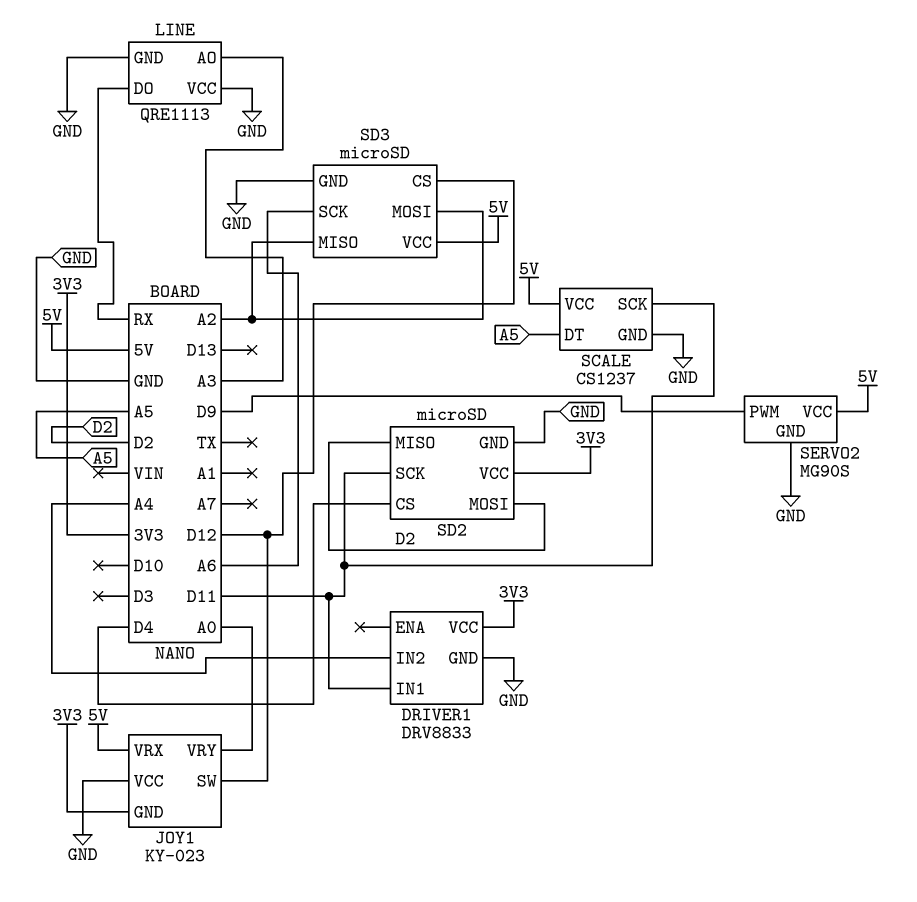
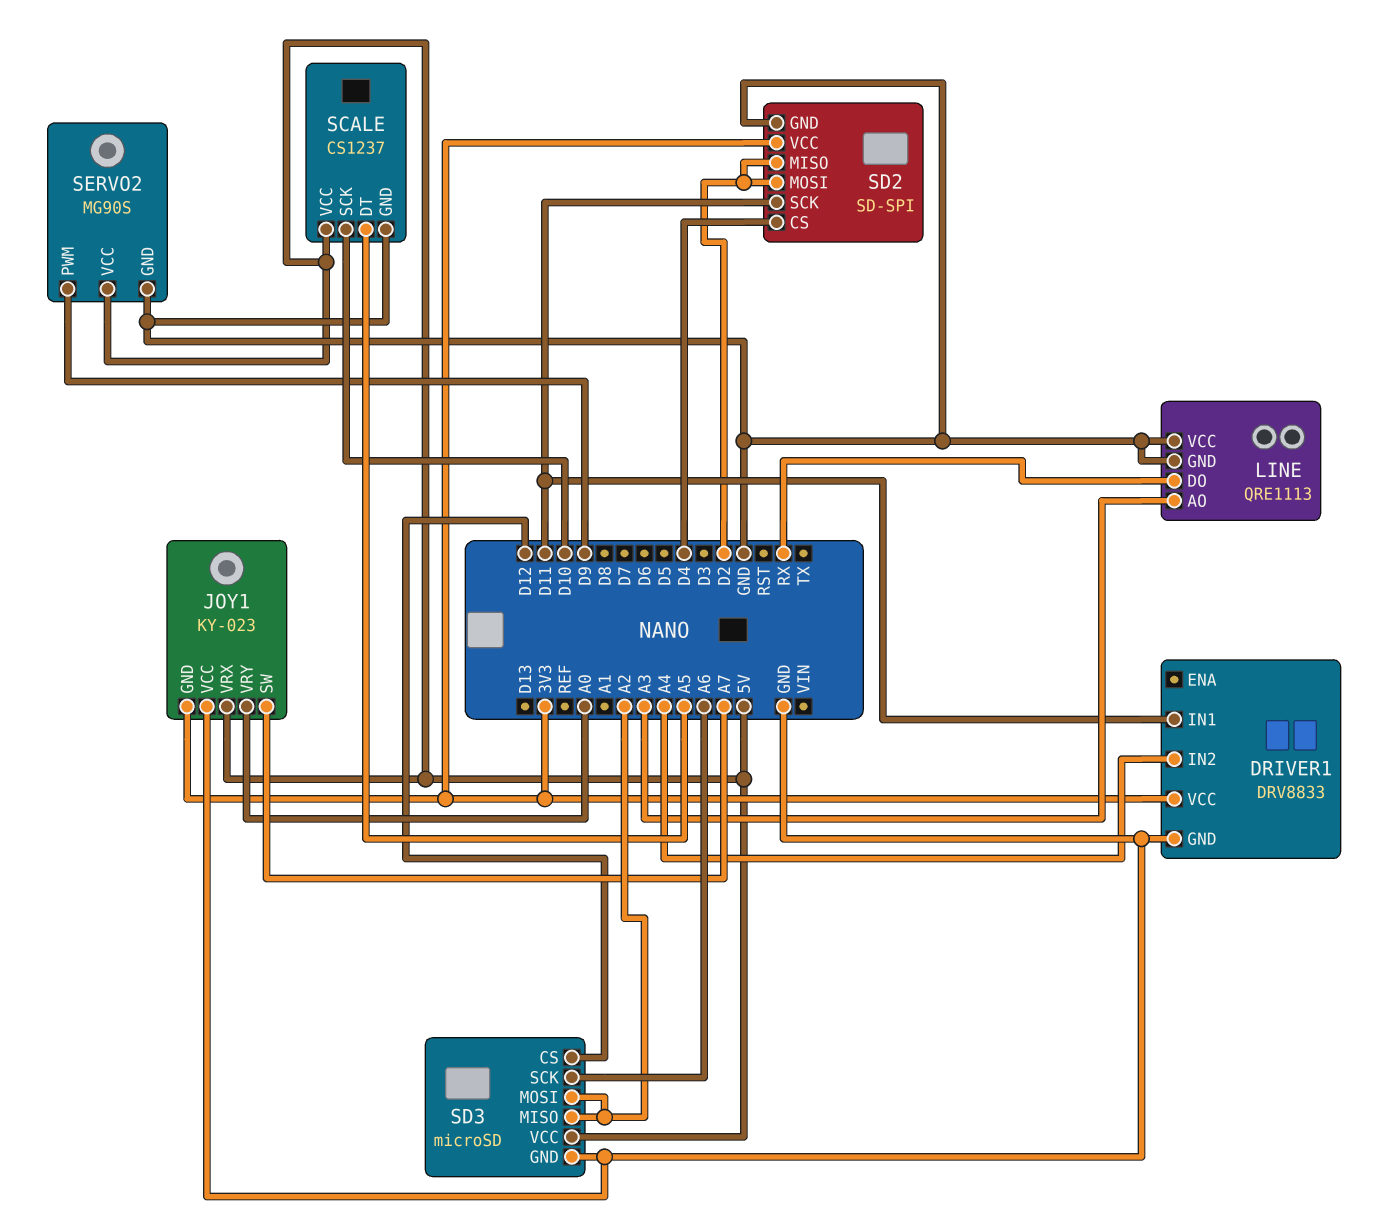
JOY1 pin SW: D12 -> A7
SCALE pin SCK: D11 -> D10
SD2: microSD -> SD-SPI

